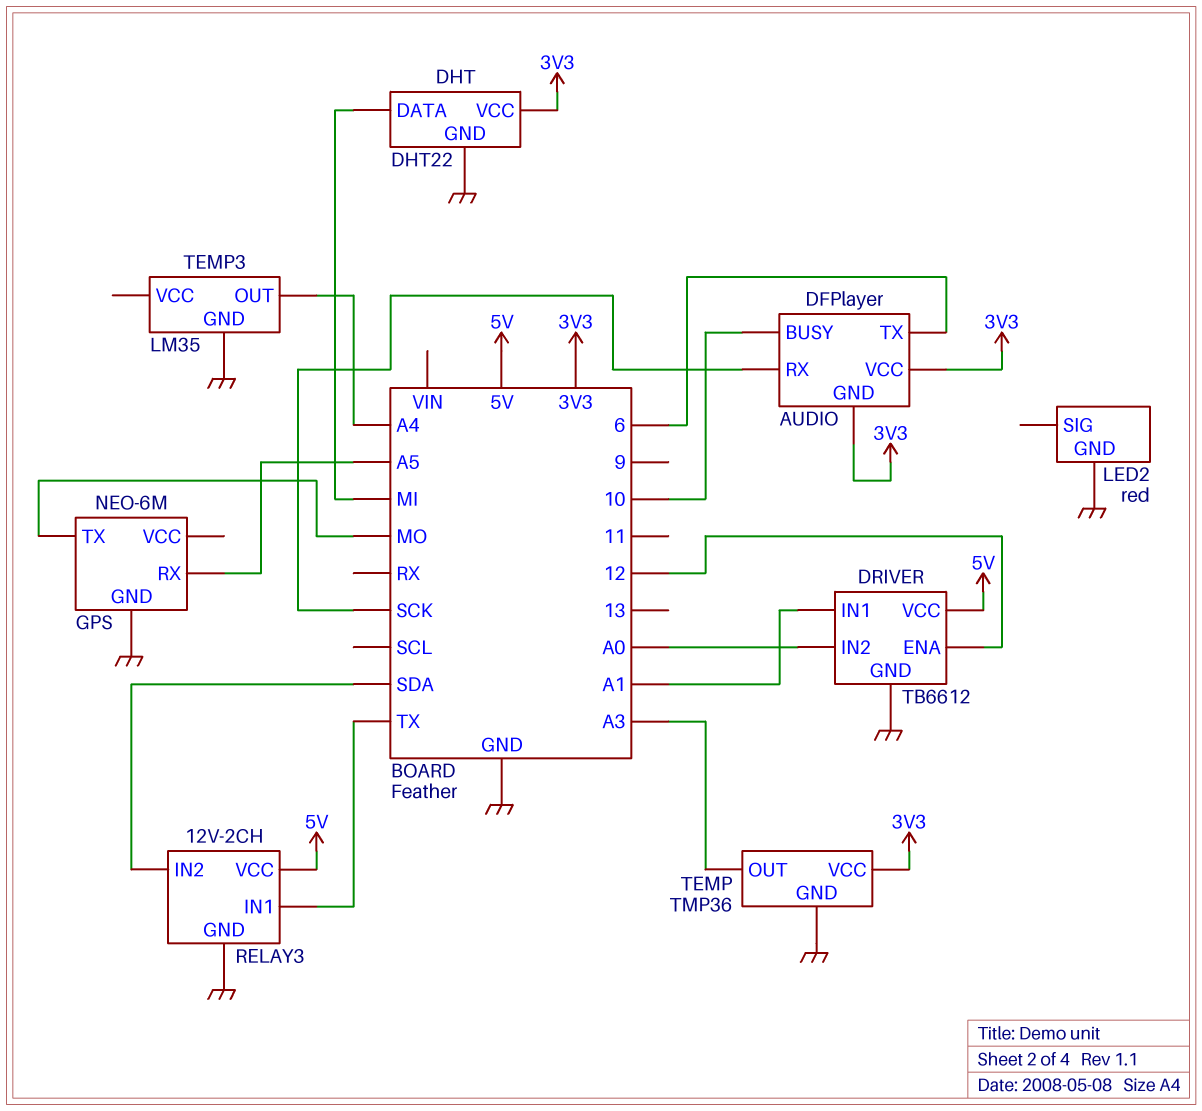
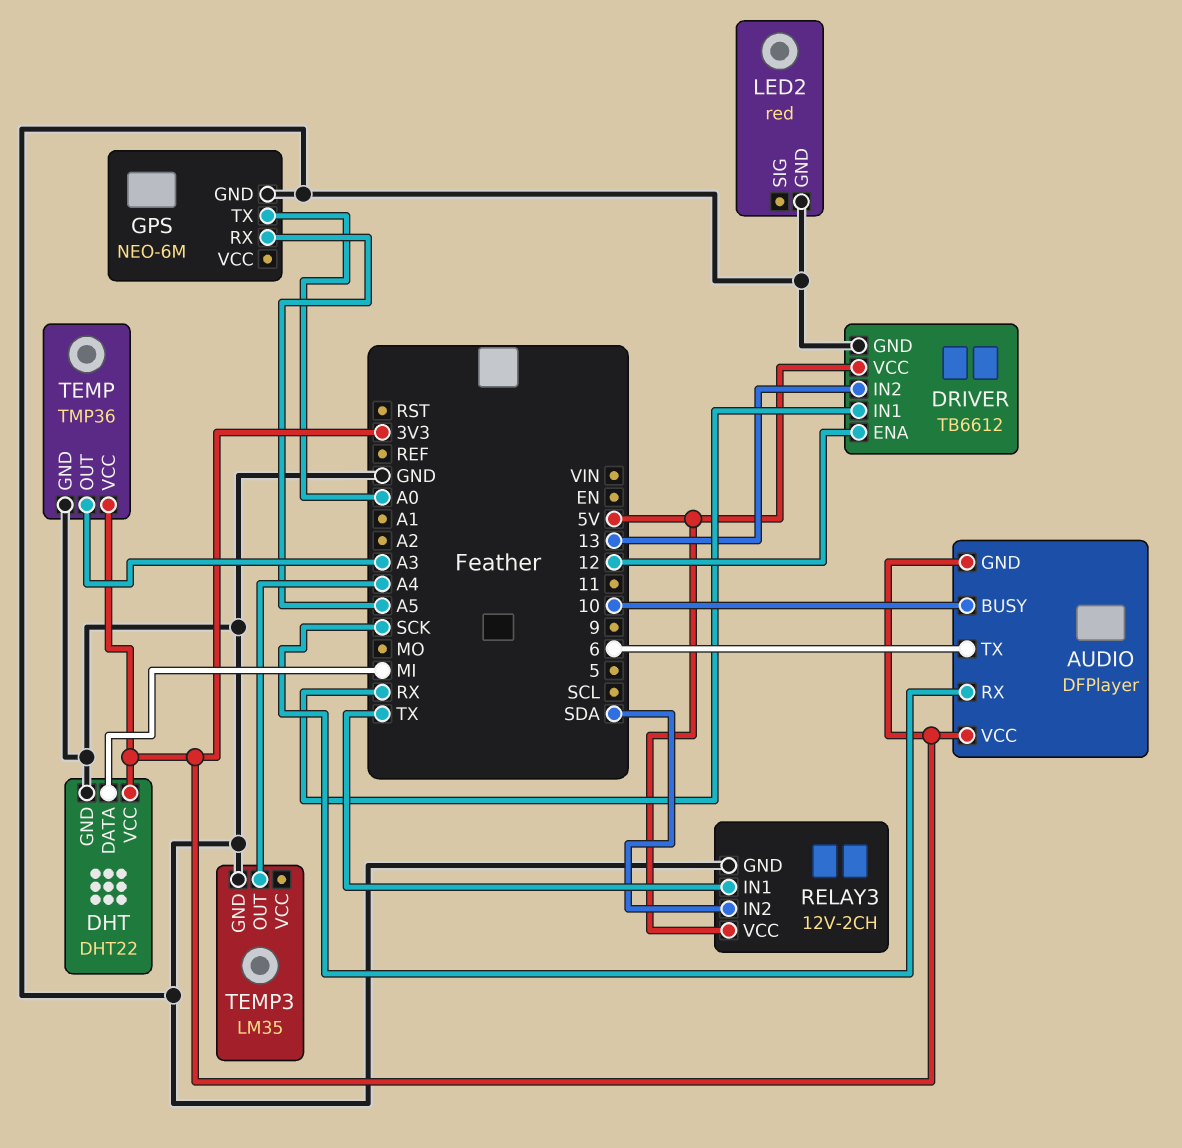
DRIVER pin IN1: A1 -> RX
DRIVER pin IN2: A0 -> 13
GPS pin TX: MO -> A0

